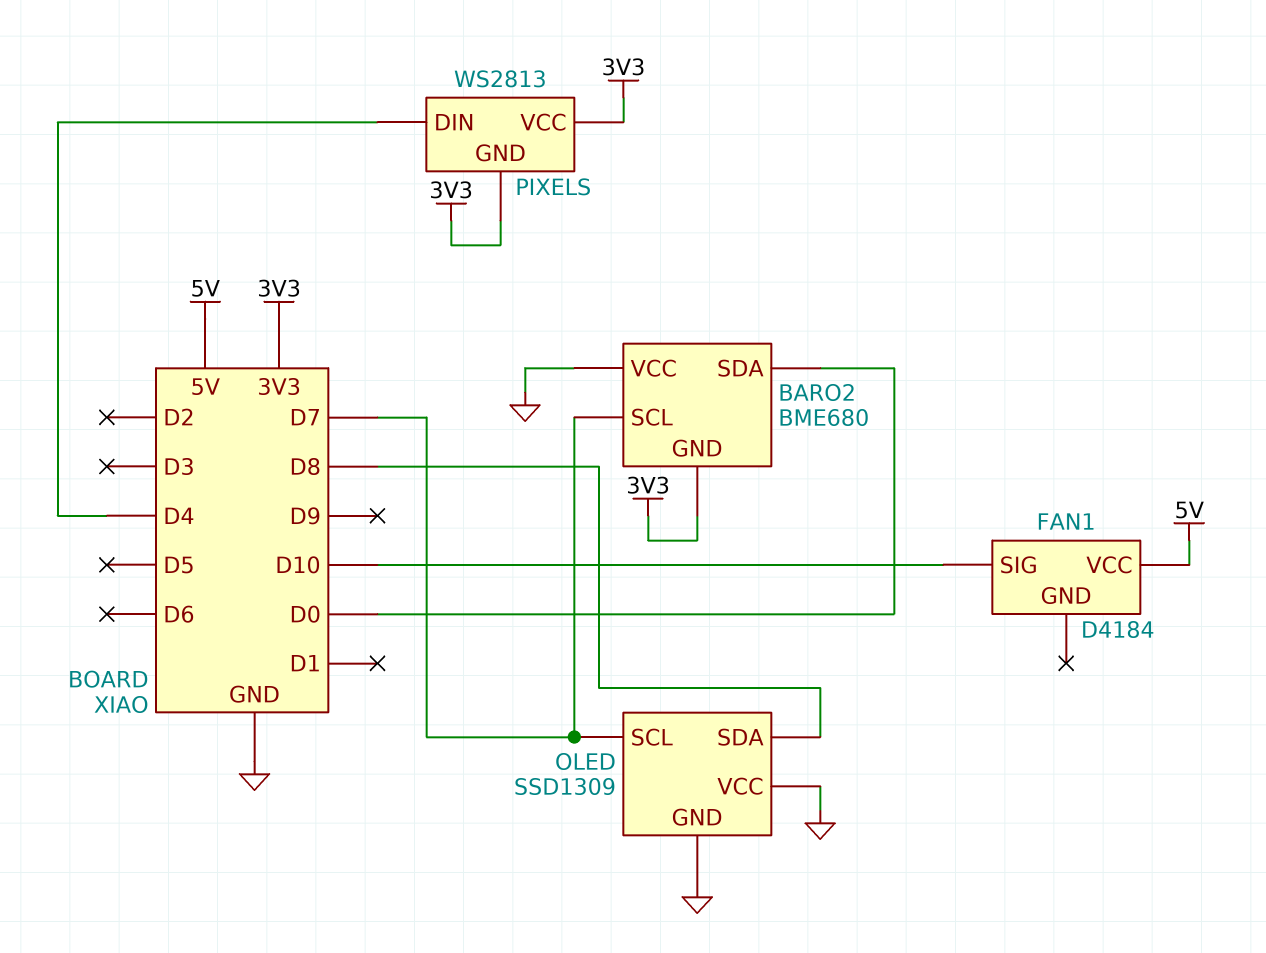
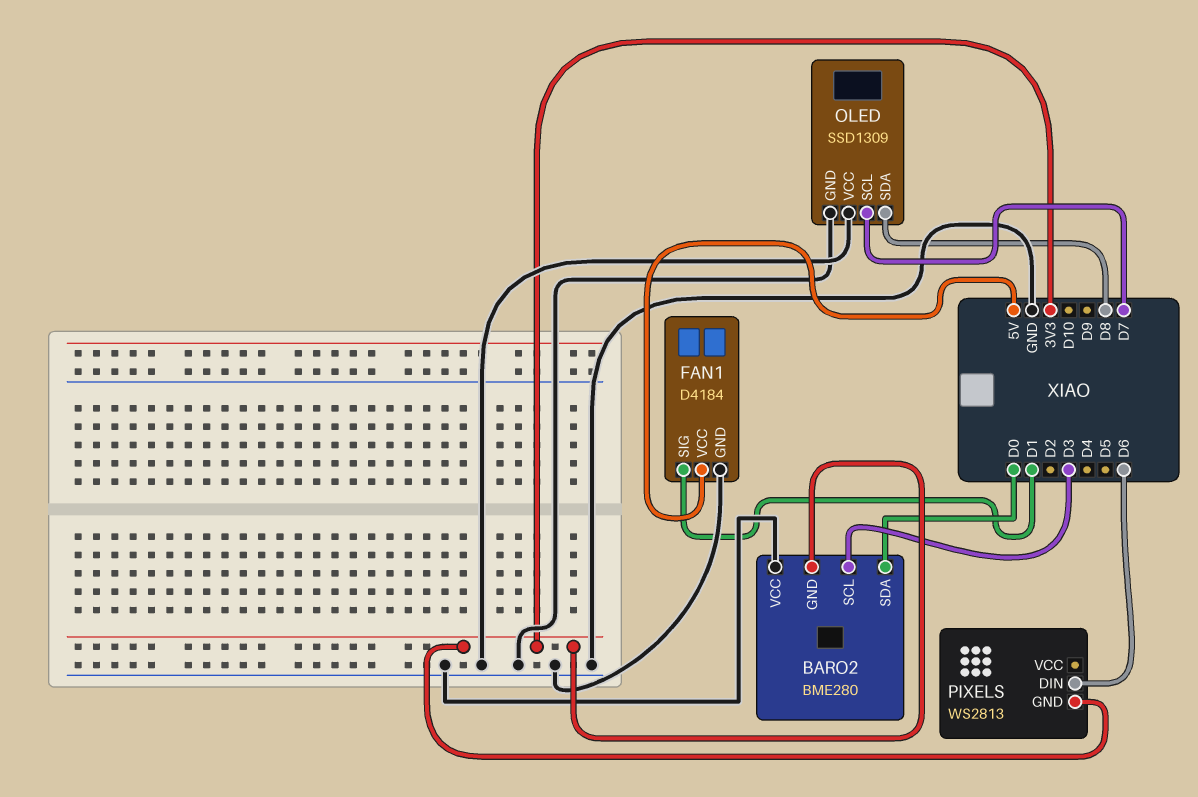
BARO2: BME680 -> BME280
BARO2 pin SCL: D7 -> D3
FAN1 pin GND: none -> GND
FAN1 pin SIG: D10 -> D1
PIXELS pin DIN: D4 -> D6
PIXELS pin VCC: 3V3 -> none

